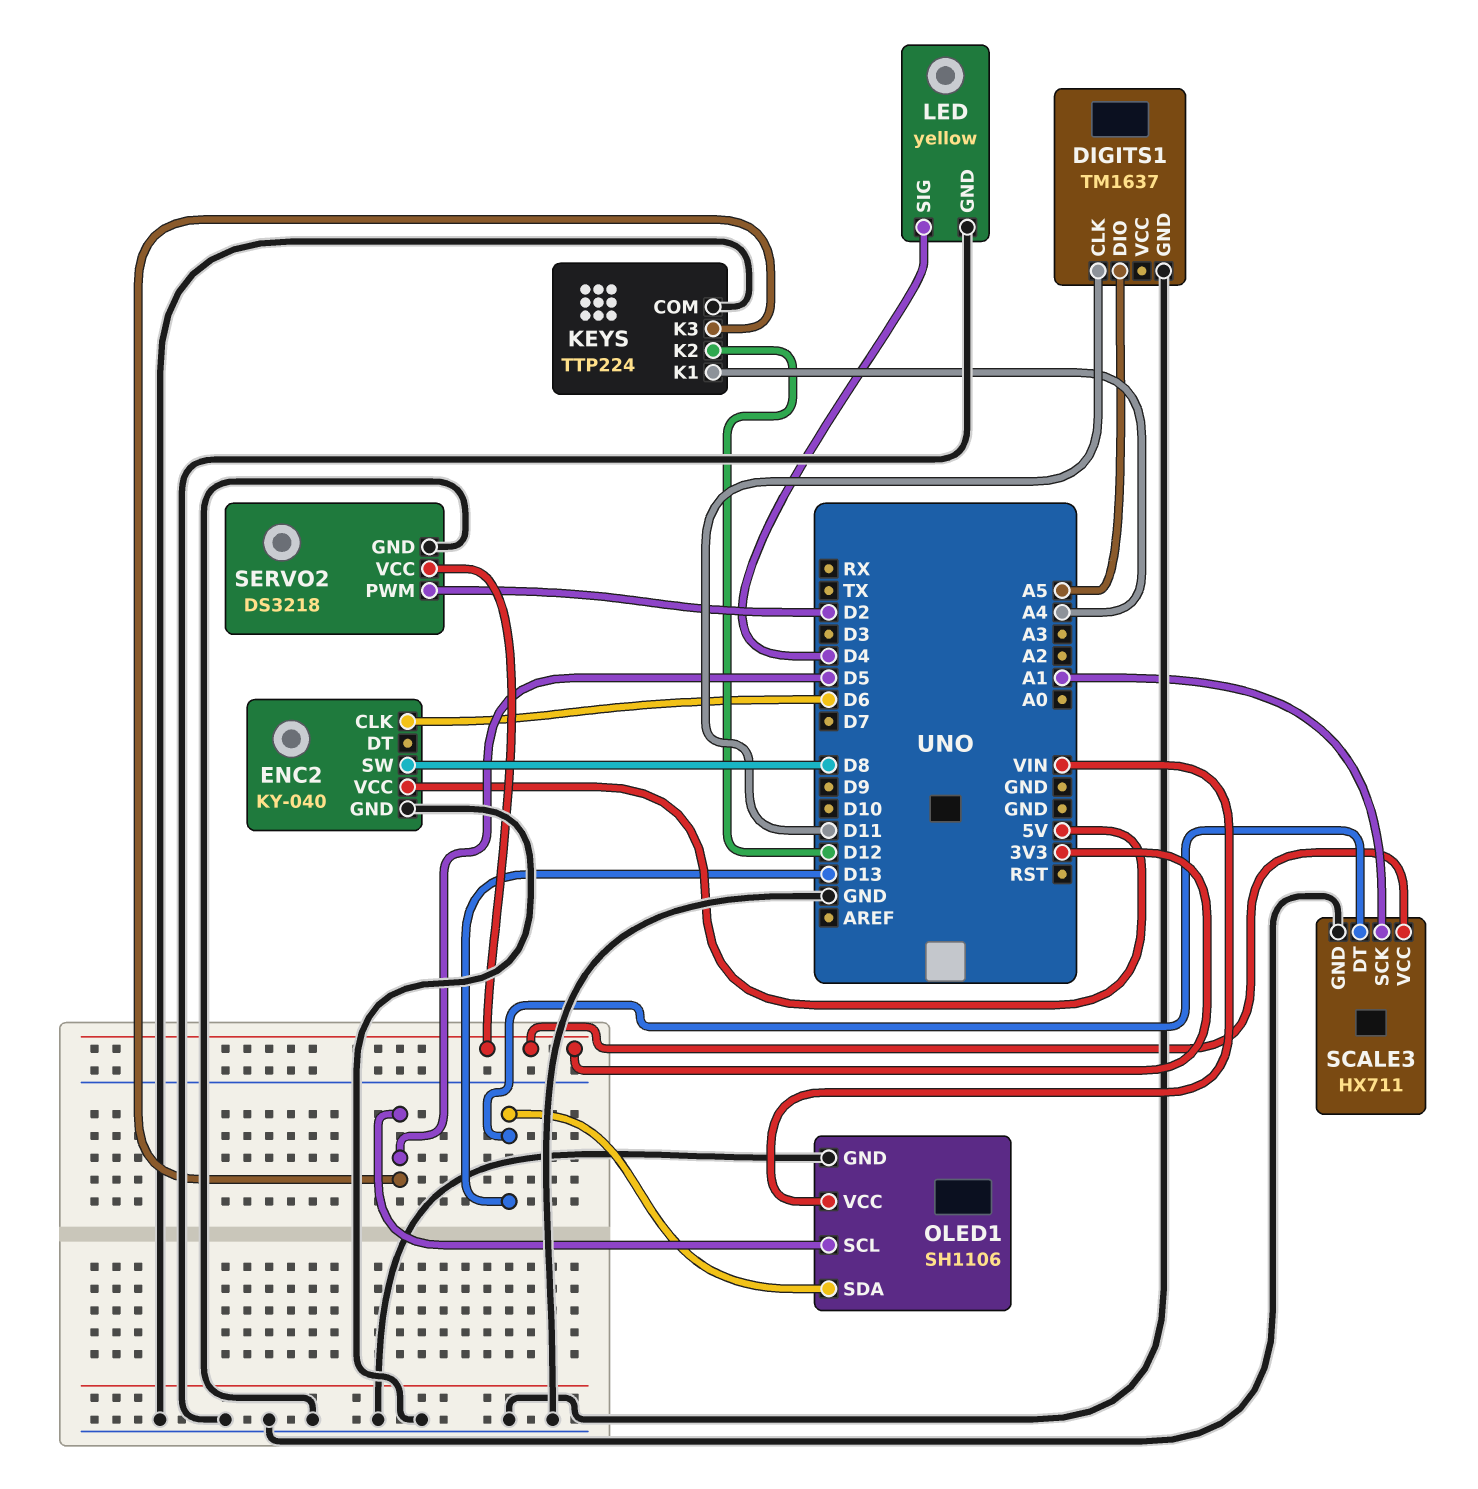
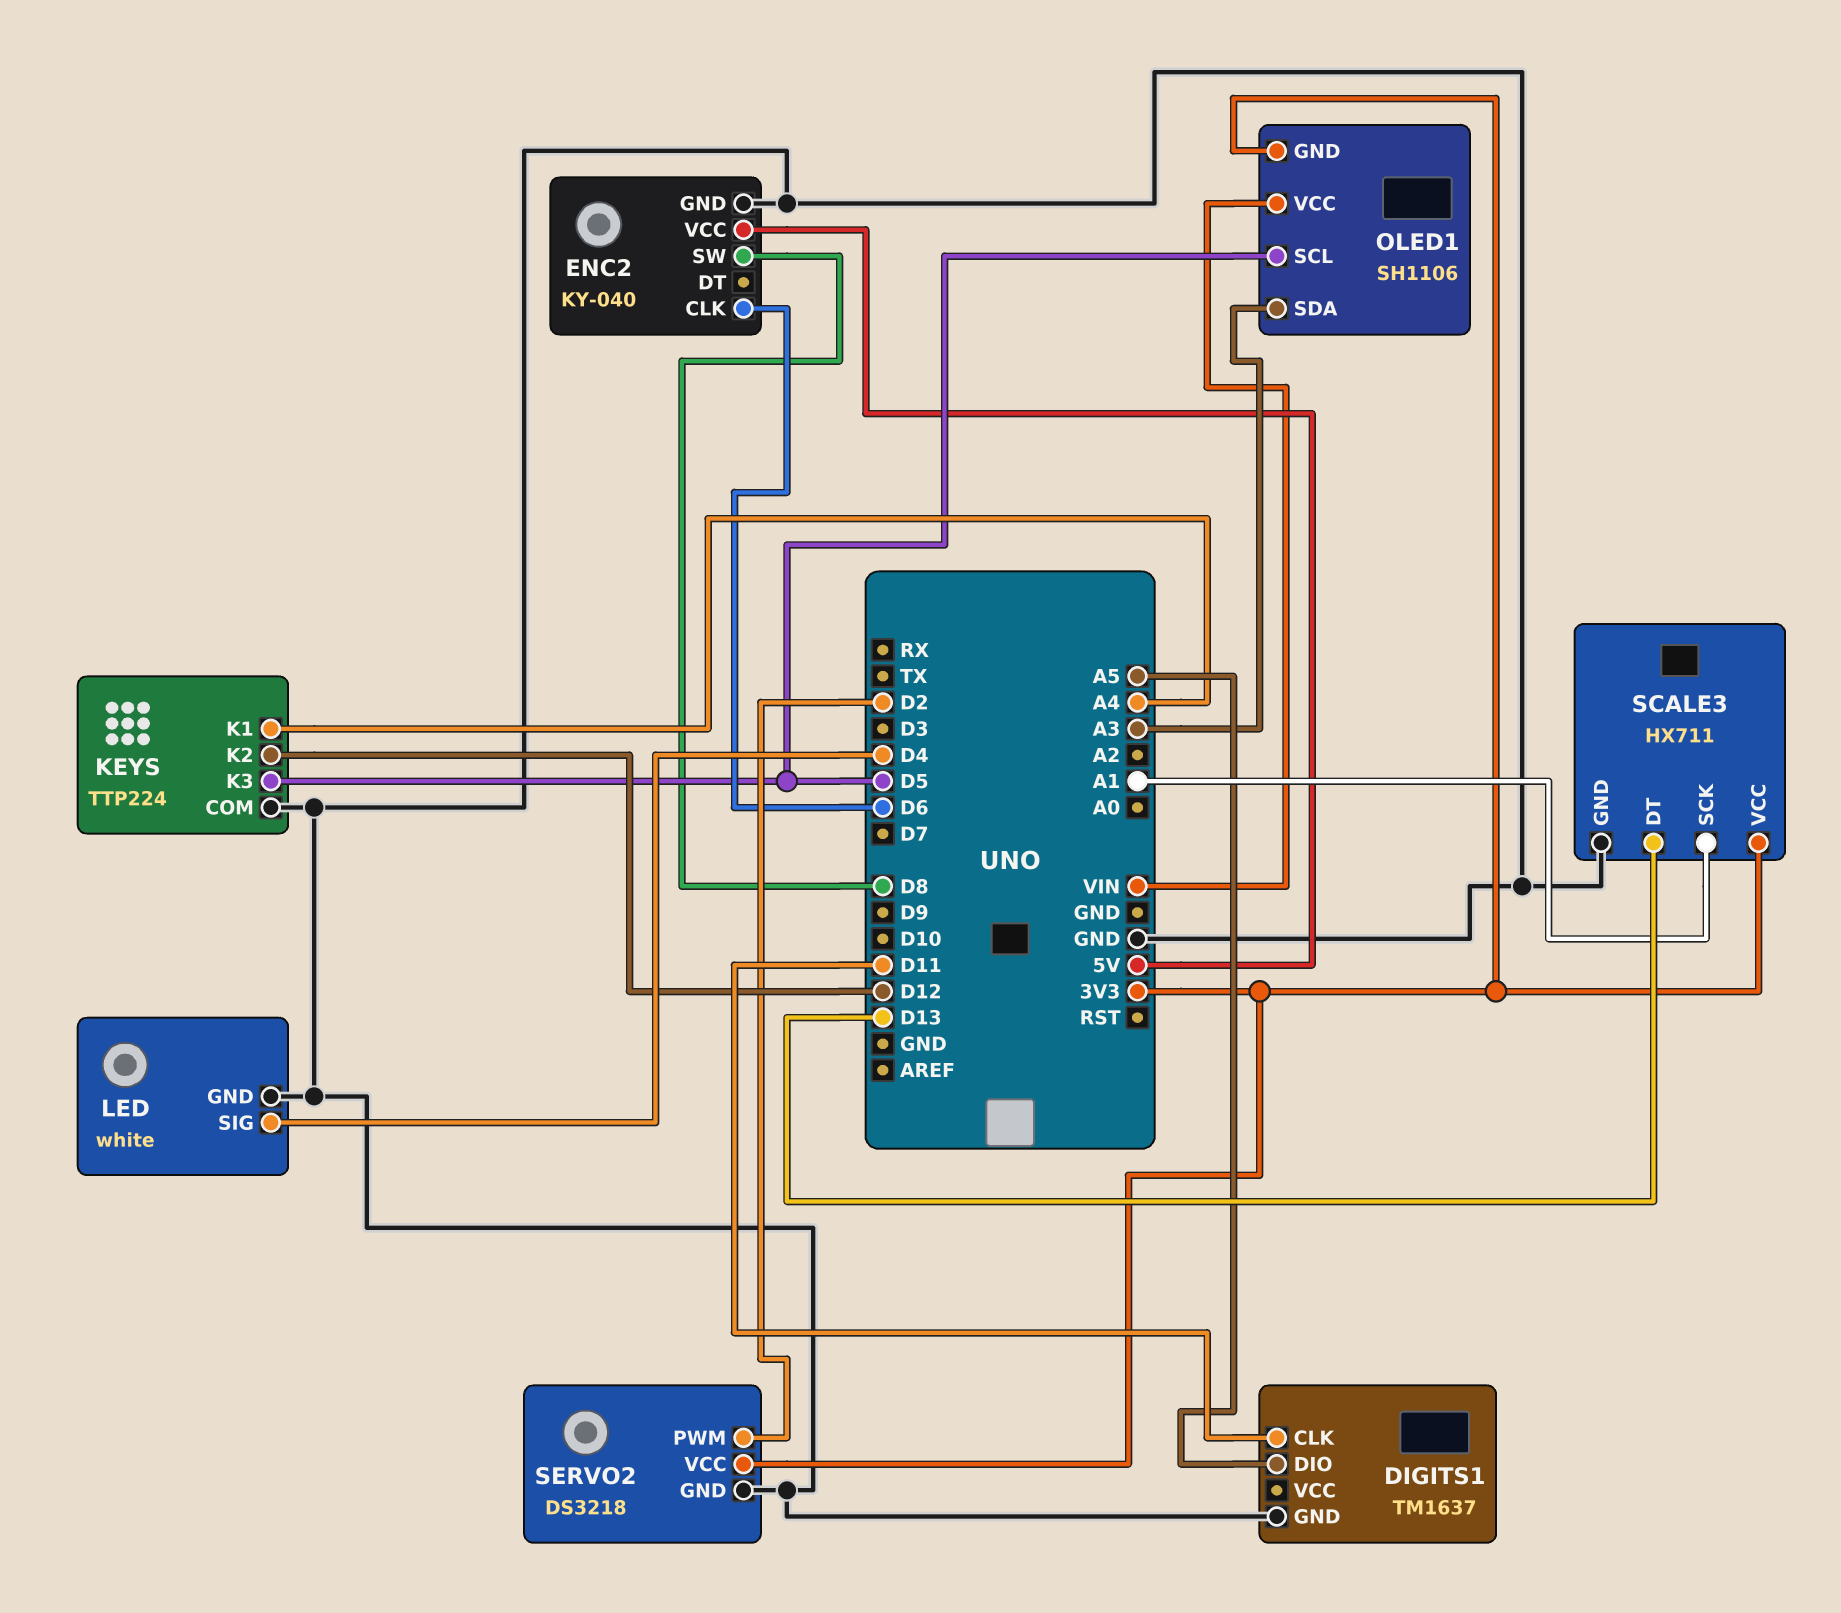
LED: yellow -> white
OLED1 pin GND: GND -> 3V3
OLED1 pin SDA: D13 -> A3

